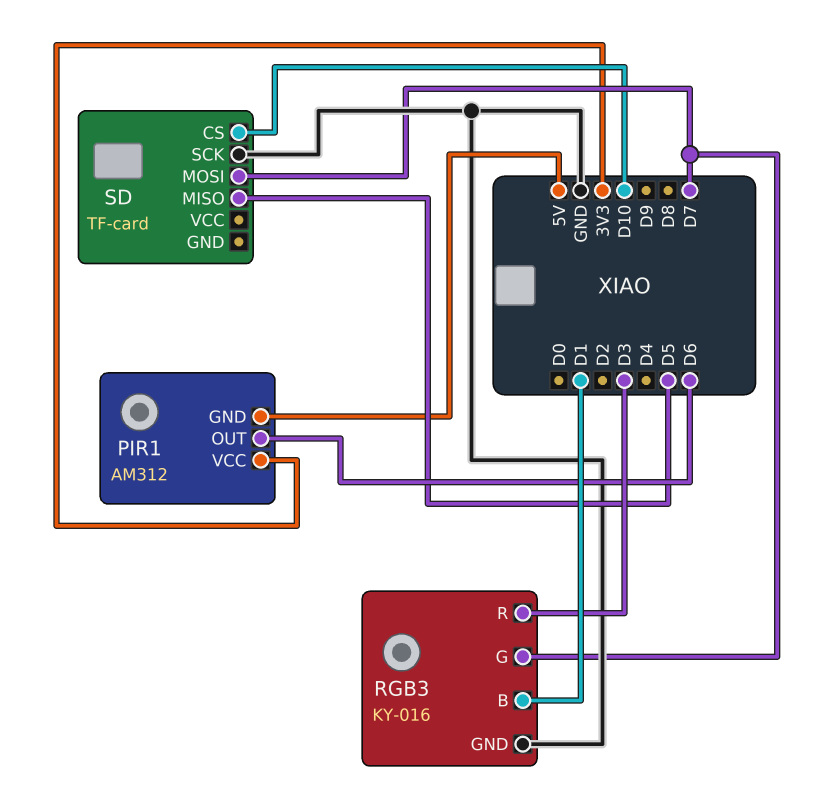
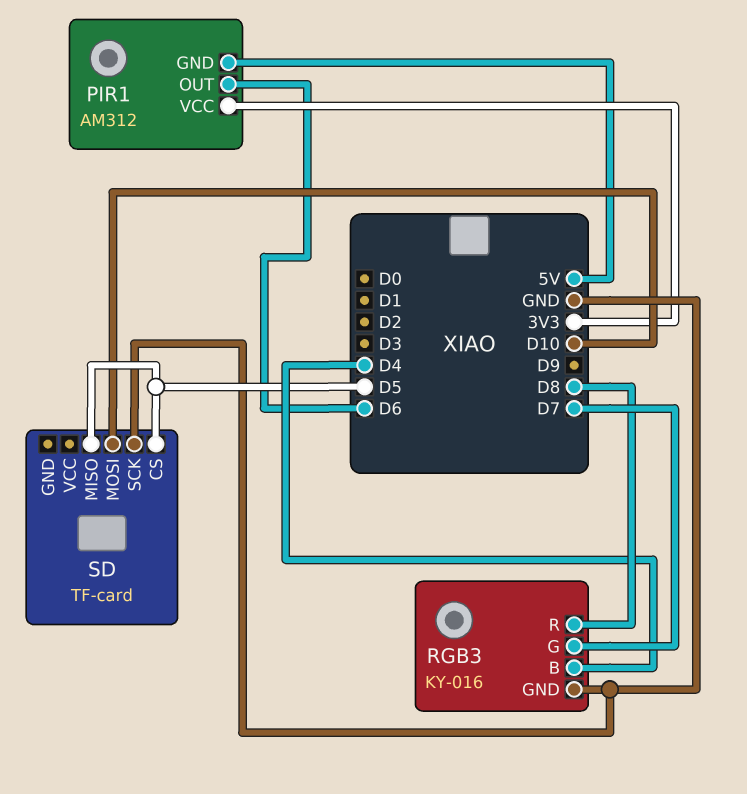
RGB3 pin B: D1 -> D4
RGB3 pin R: D3 -> D8
SD pin CS: D10 -> D5
SD pin MOSI: D7 -> D10

